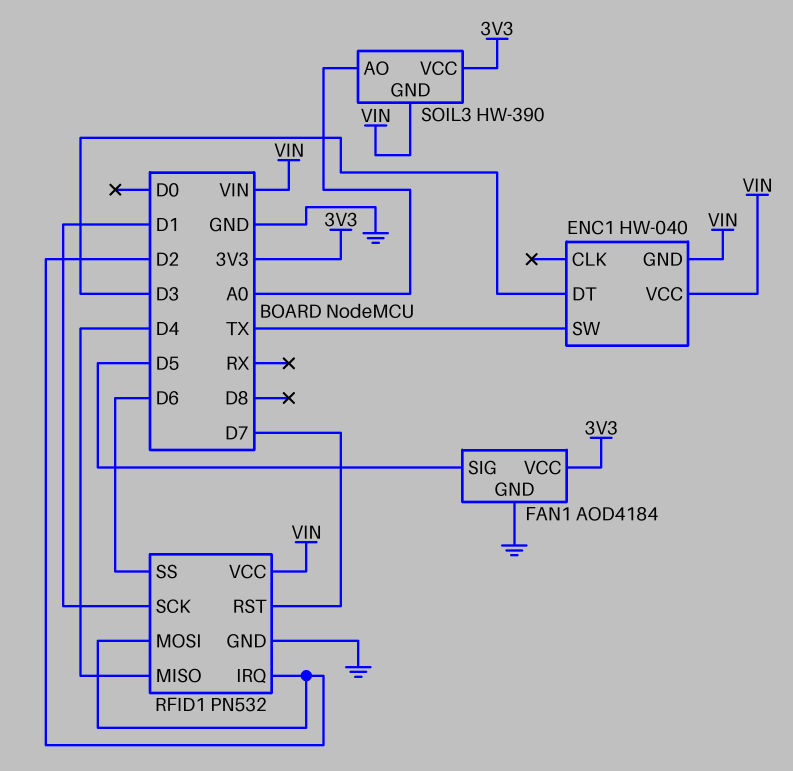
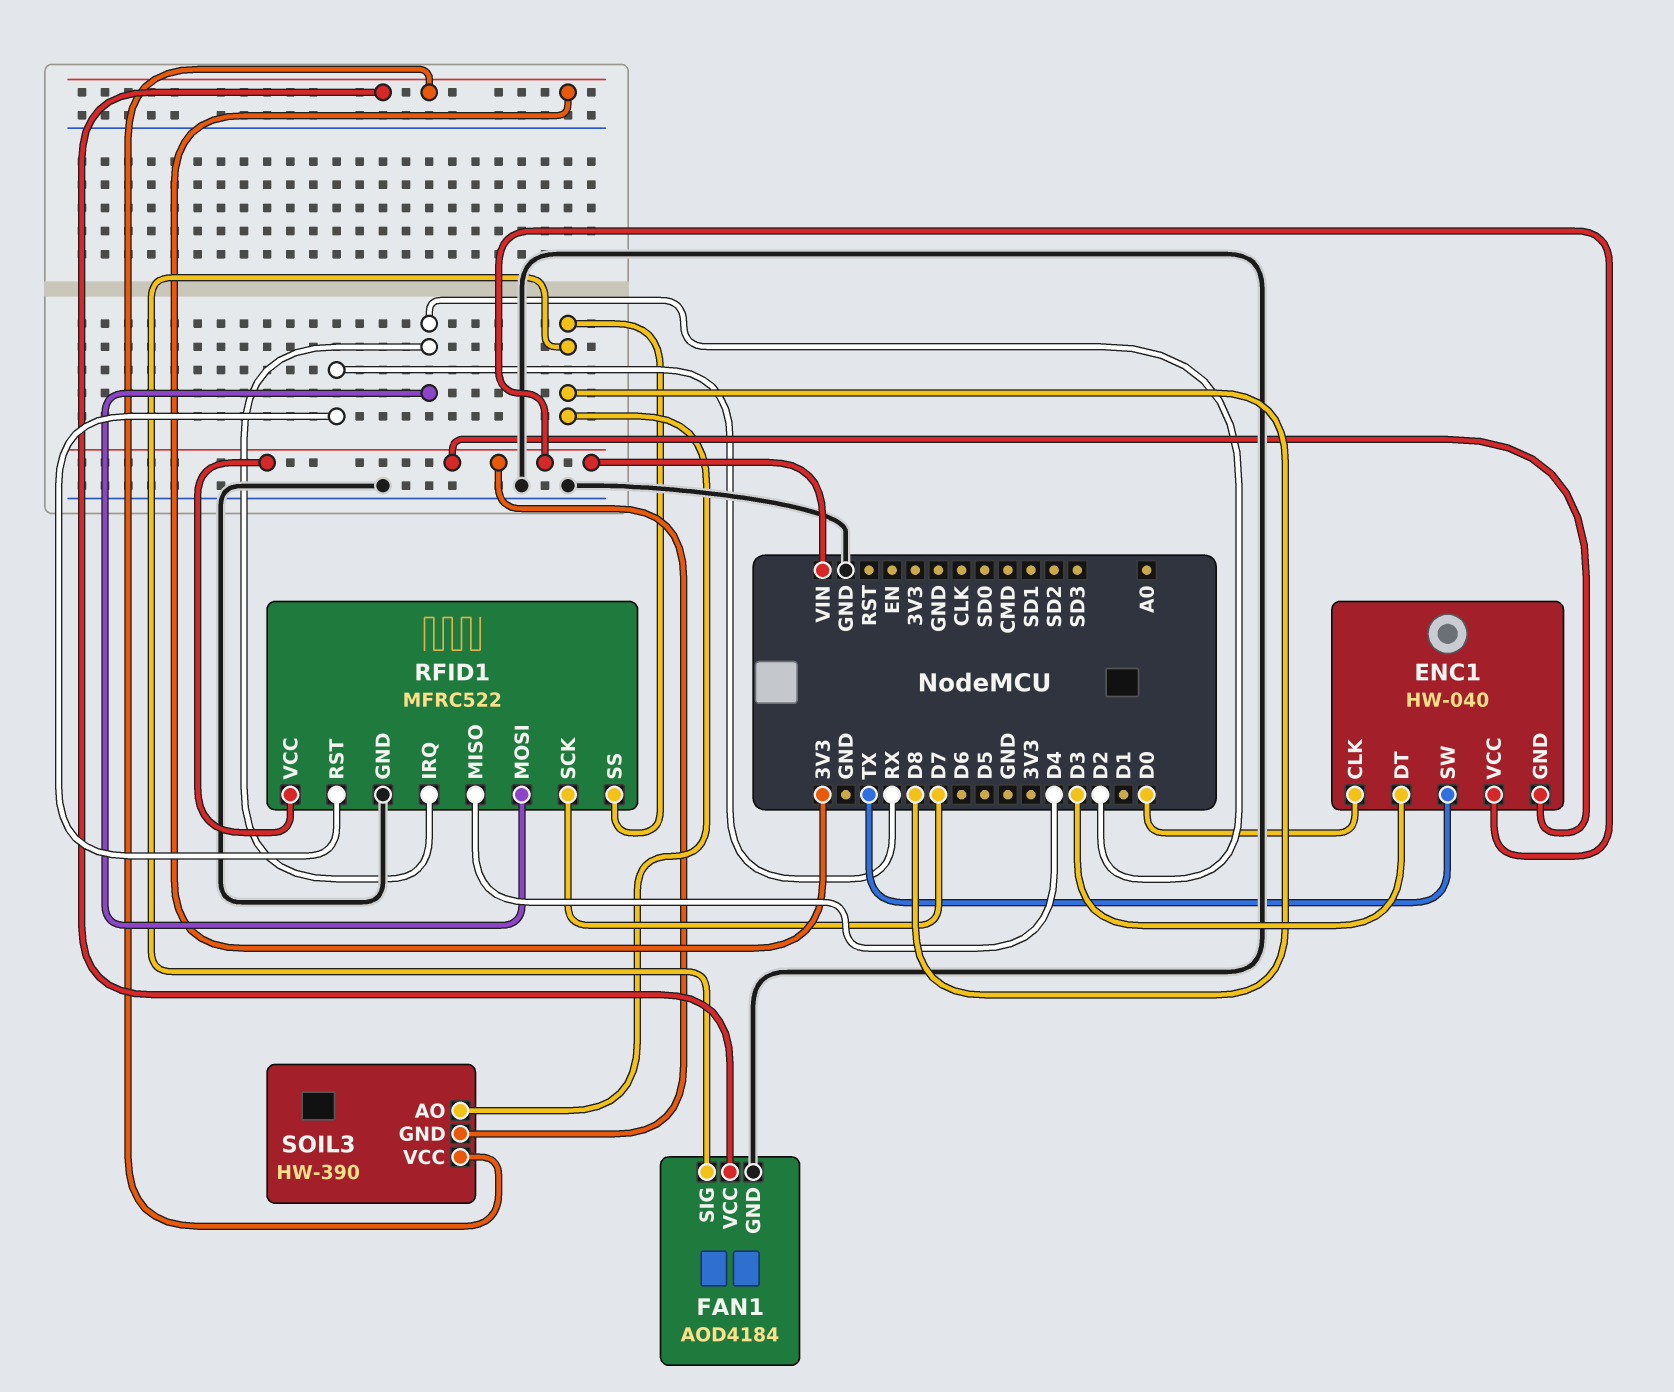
ENC1 pin CLK: none -> D0
FAN1 pin SIG: D5 -> D8
RFID1: PN532 -> MFRC522
RFID1 pin RST: D7 -> RX
RFID1 pin SCK: D1 -> D7
RFID1 pin SS: D6 -> D8
SOIL3 pin AO: A0 -> D8

